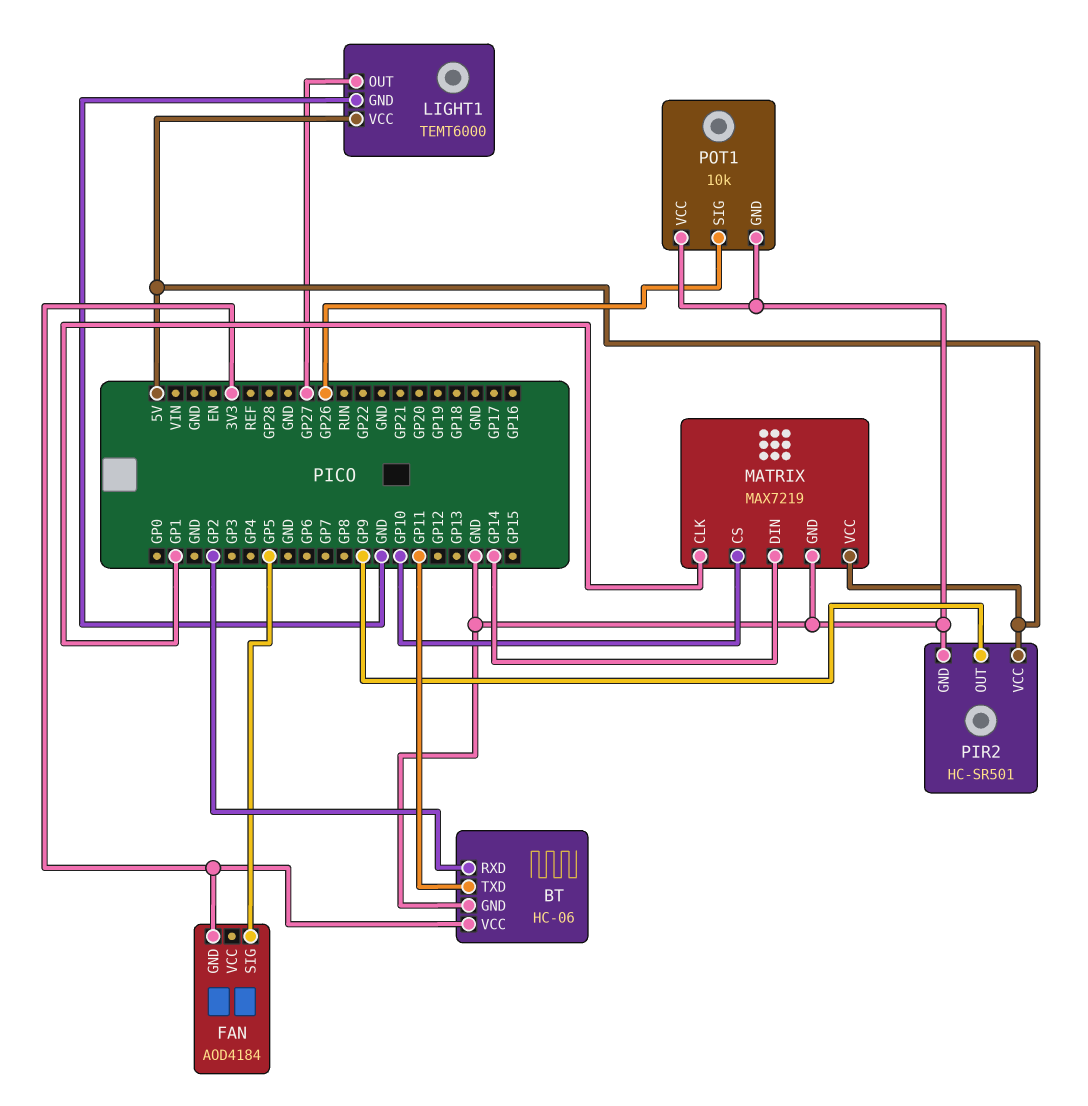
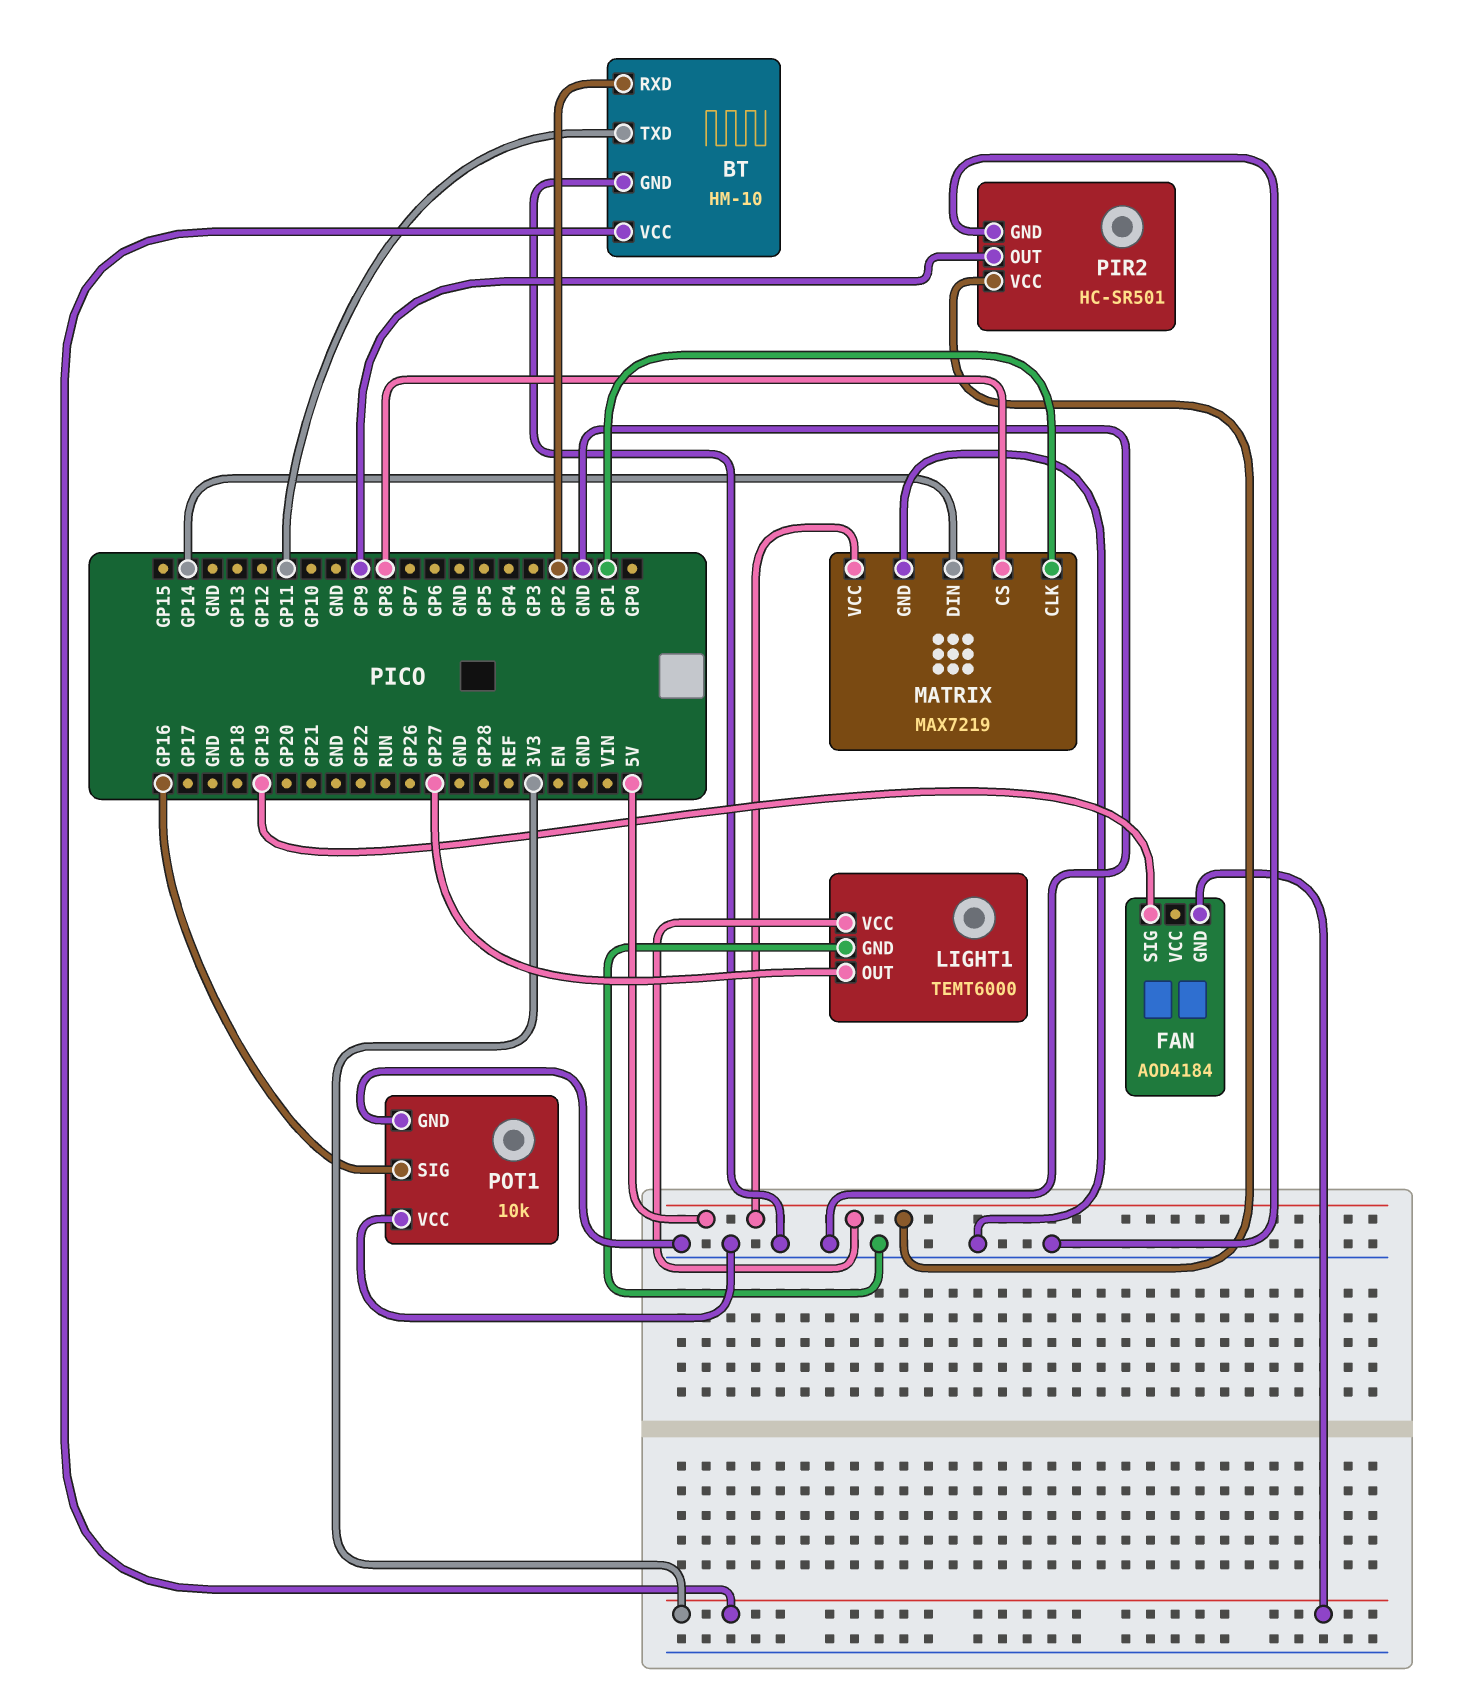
BT: HC-06 -> HM-10
FAN pin SIG: GP5 -> GP19
MATRIX pin CS: GP10 -> GP8
POT1 pin SIG: GP26 -> GP16

